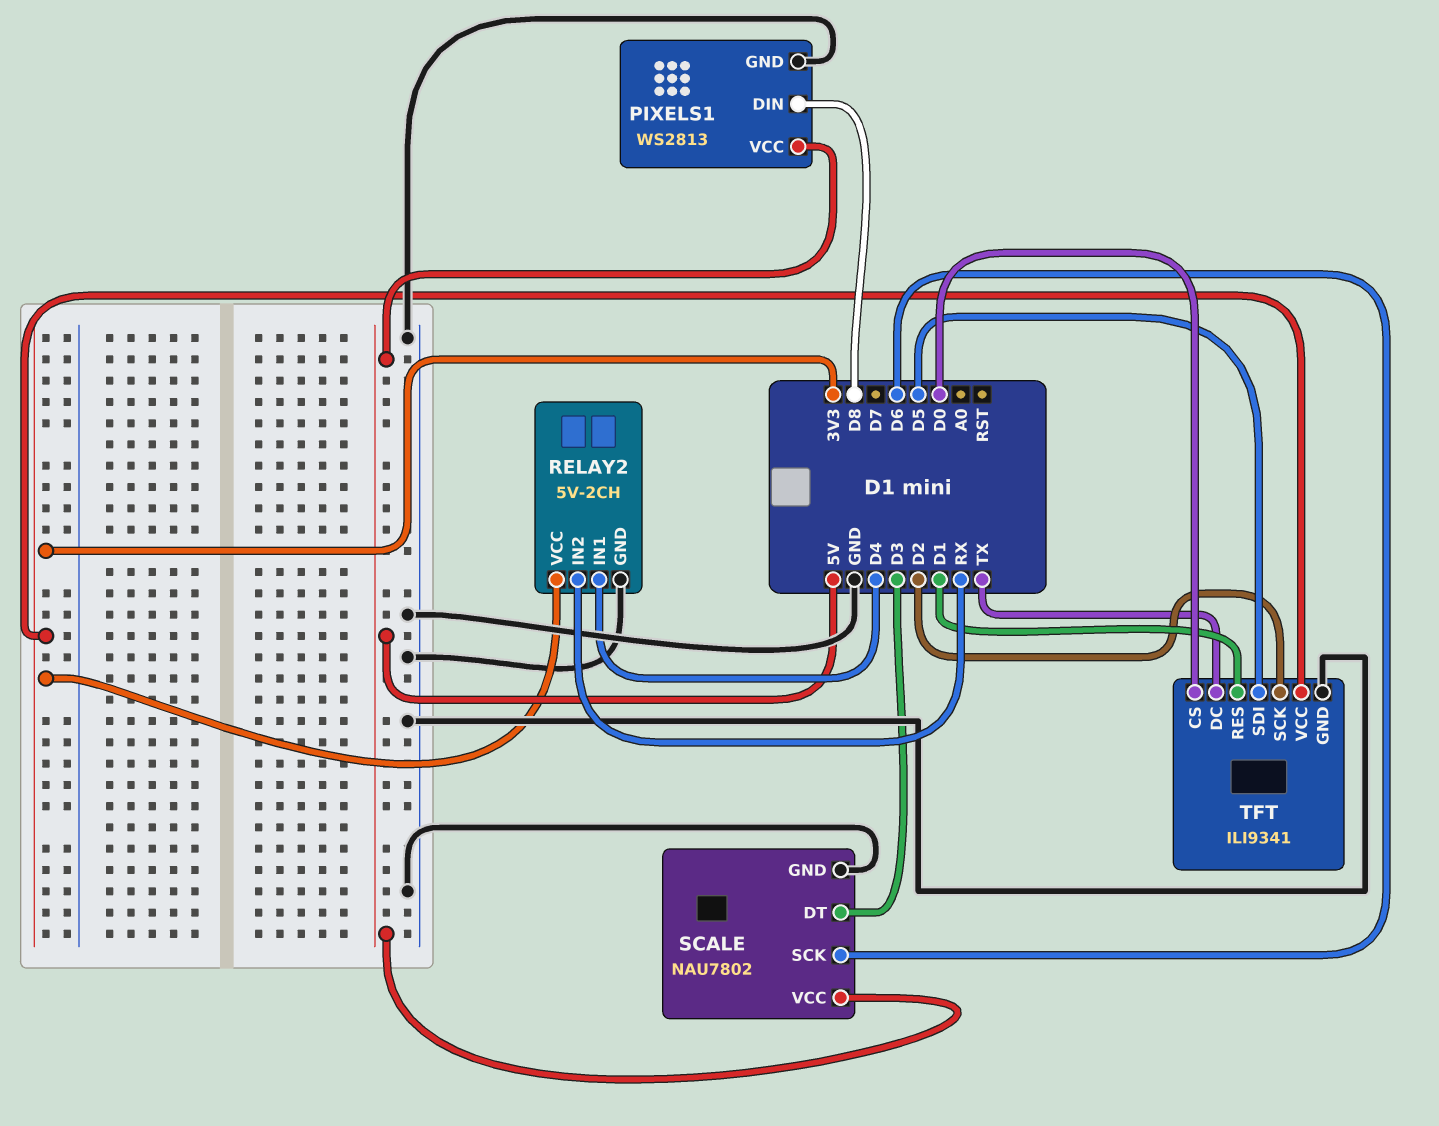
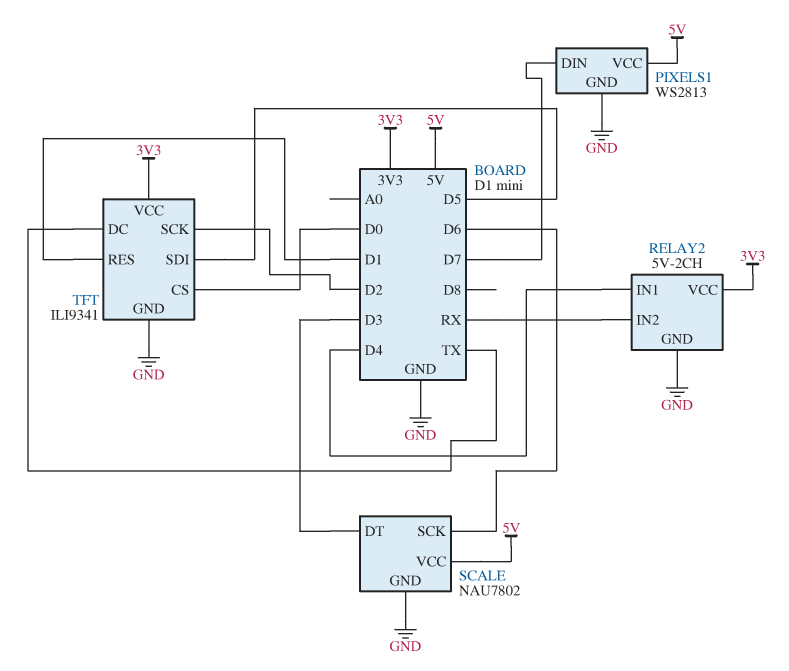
PIXELS1 pin DIN: D8 -> D7

